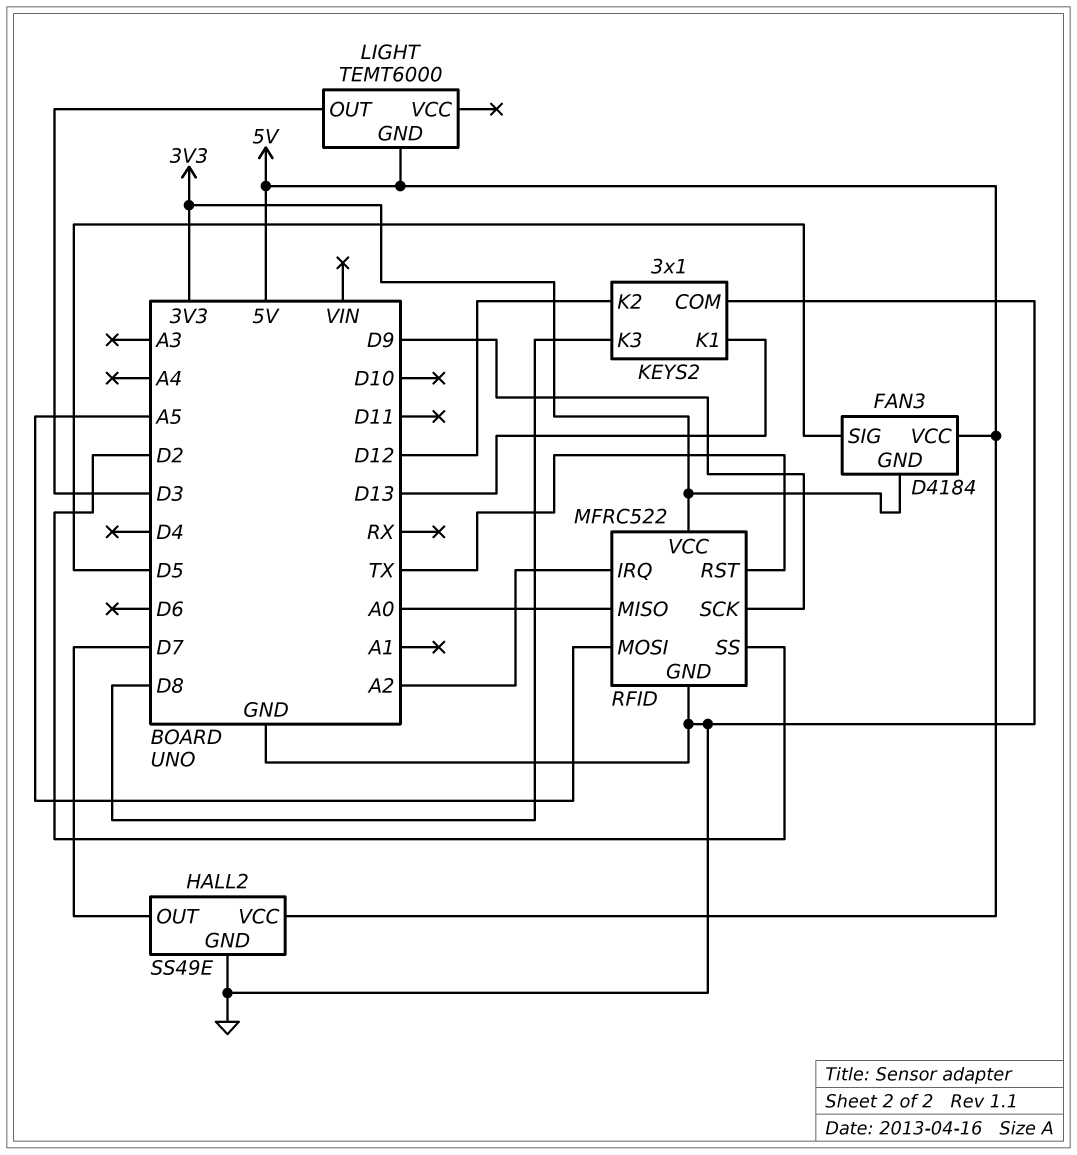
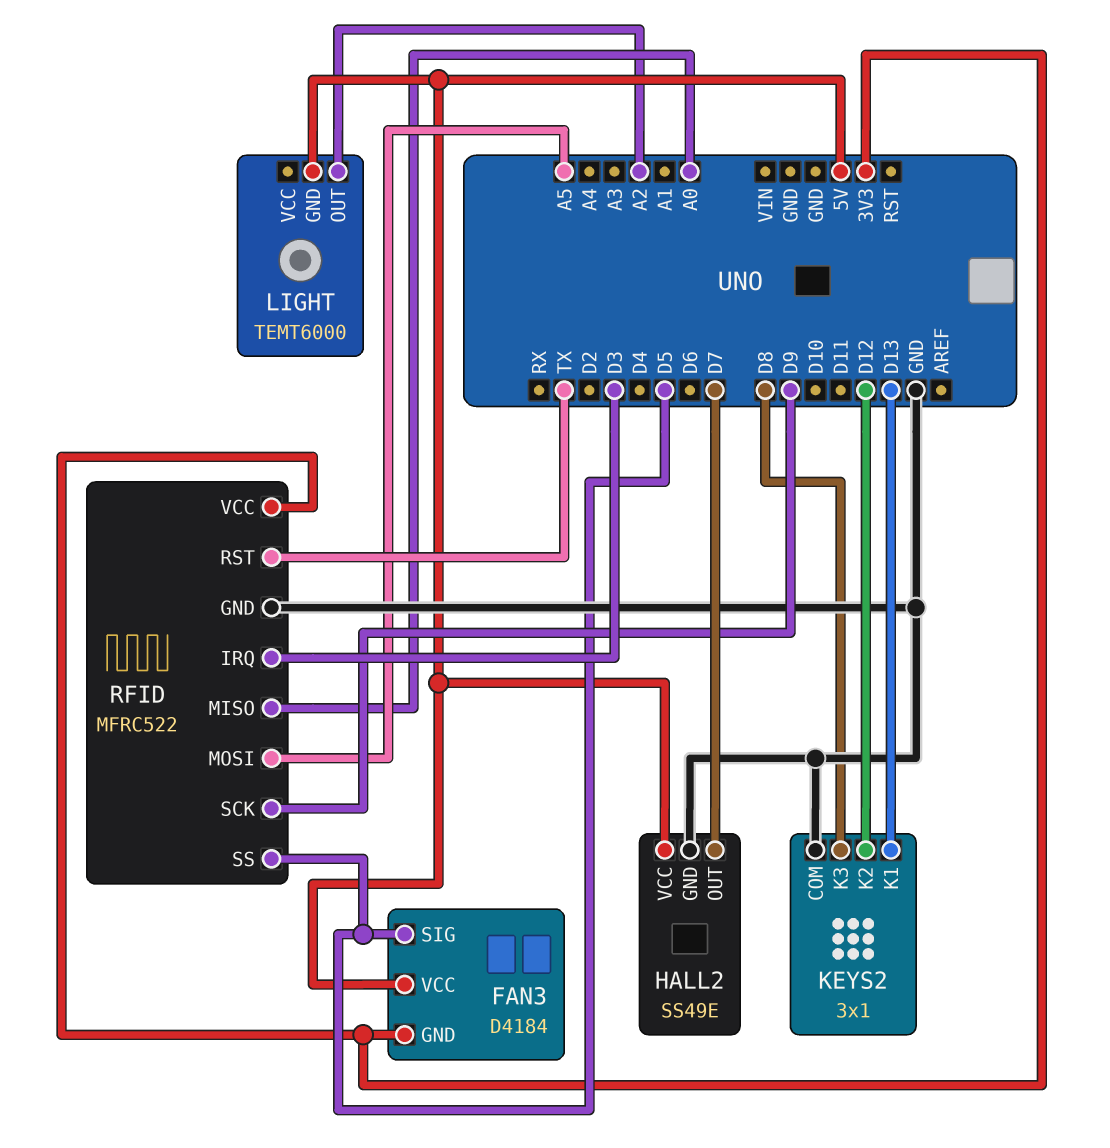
LIGHT pin OUT: D3 -> A2
RFID pin IRQ: A2 -> D3
RFID pin SS: D2 -> D5

